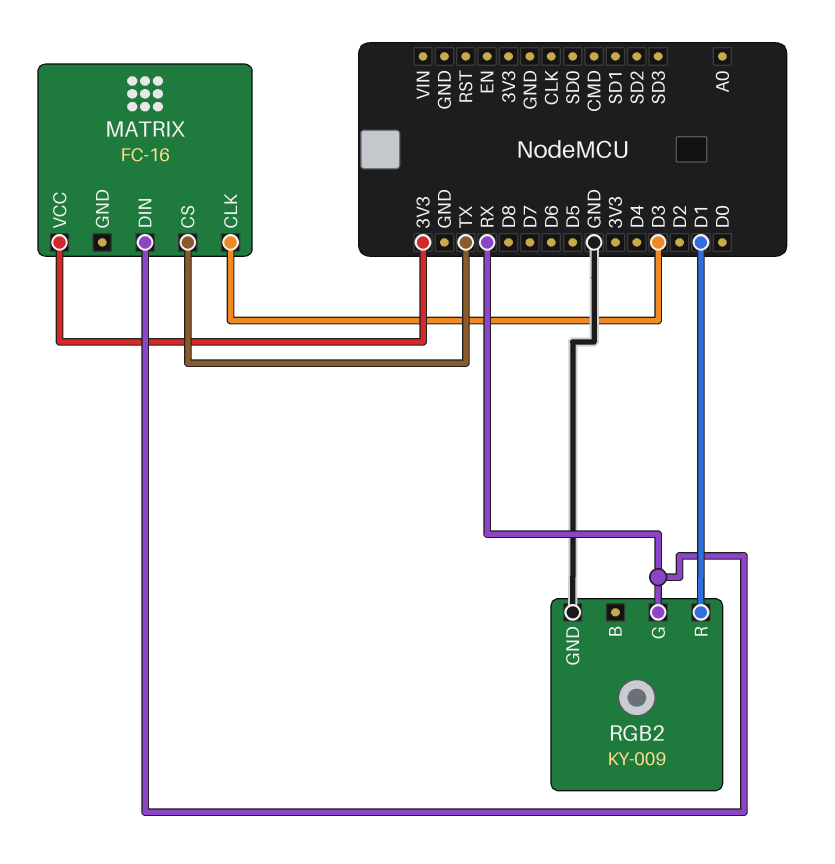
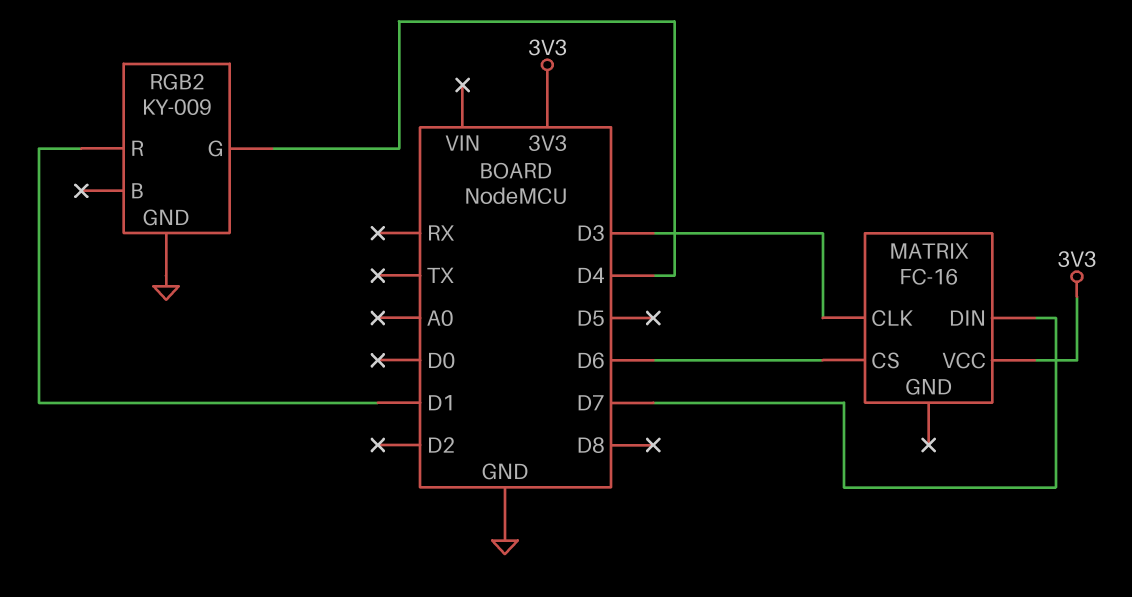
MATRIX pin CS: TX -> D6
MATRIX pin DIN: RX -> D7
RGB2 pin G: RX -> D4

